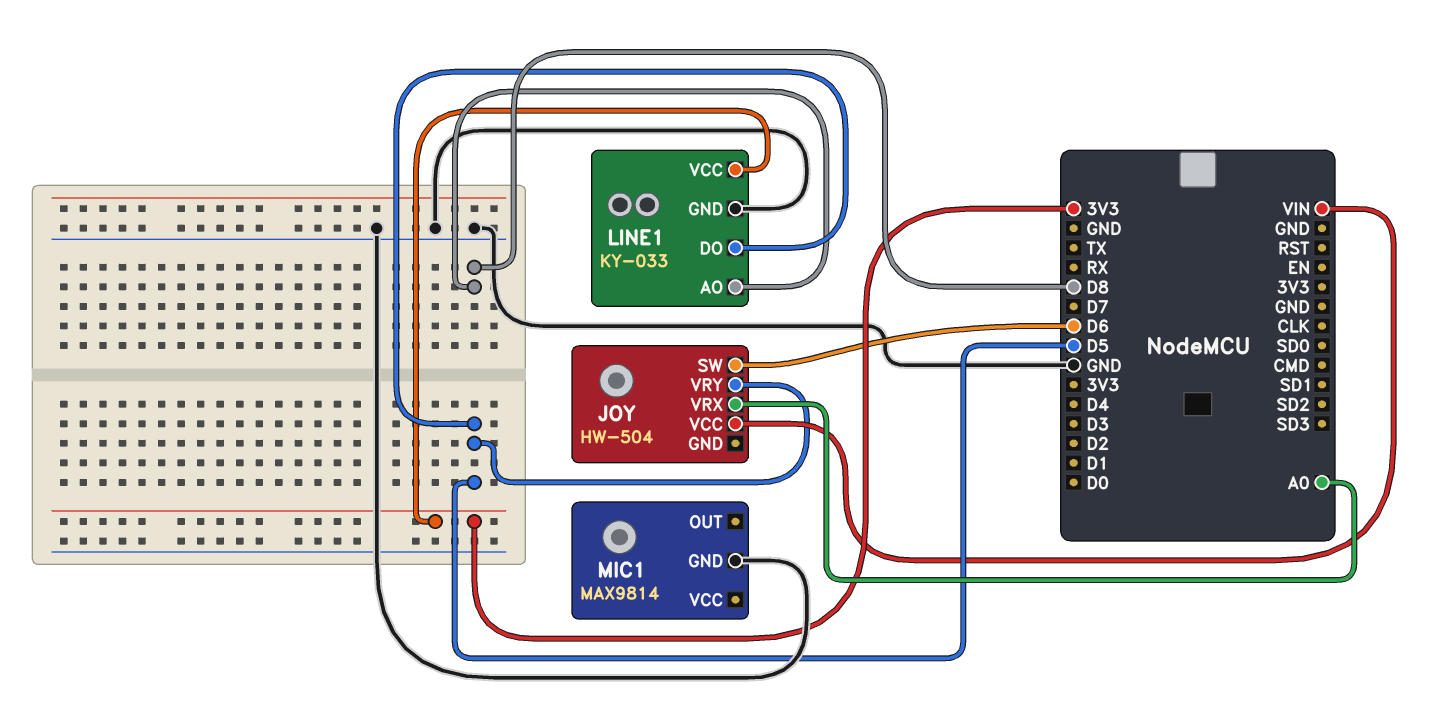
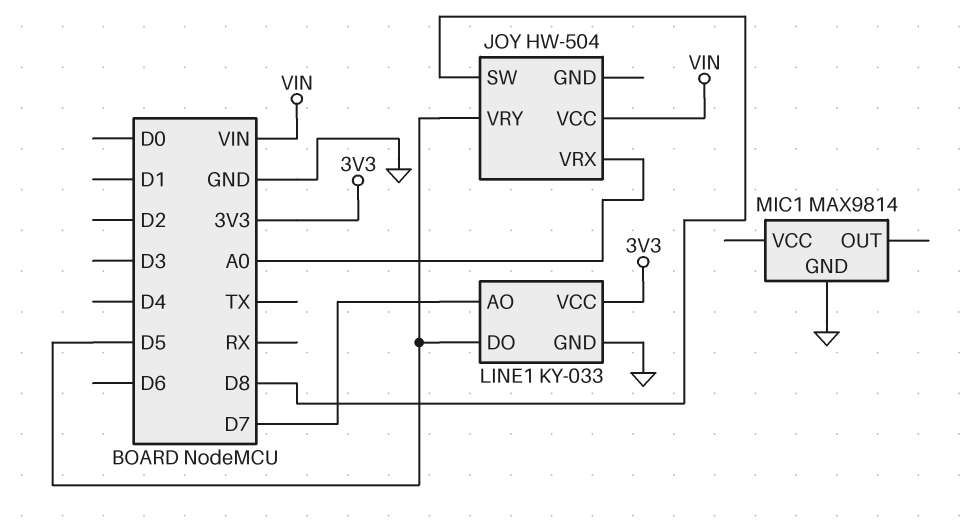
JOY pin SW: D6 -> D8
LINE1 pin AO: D8 -> D7

